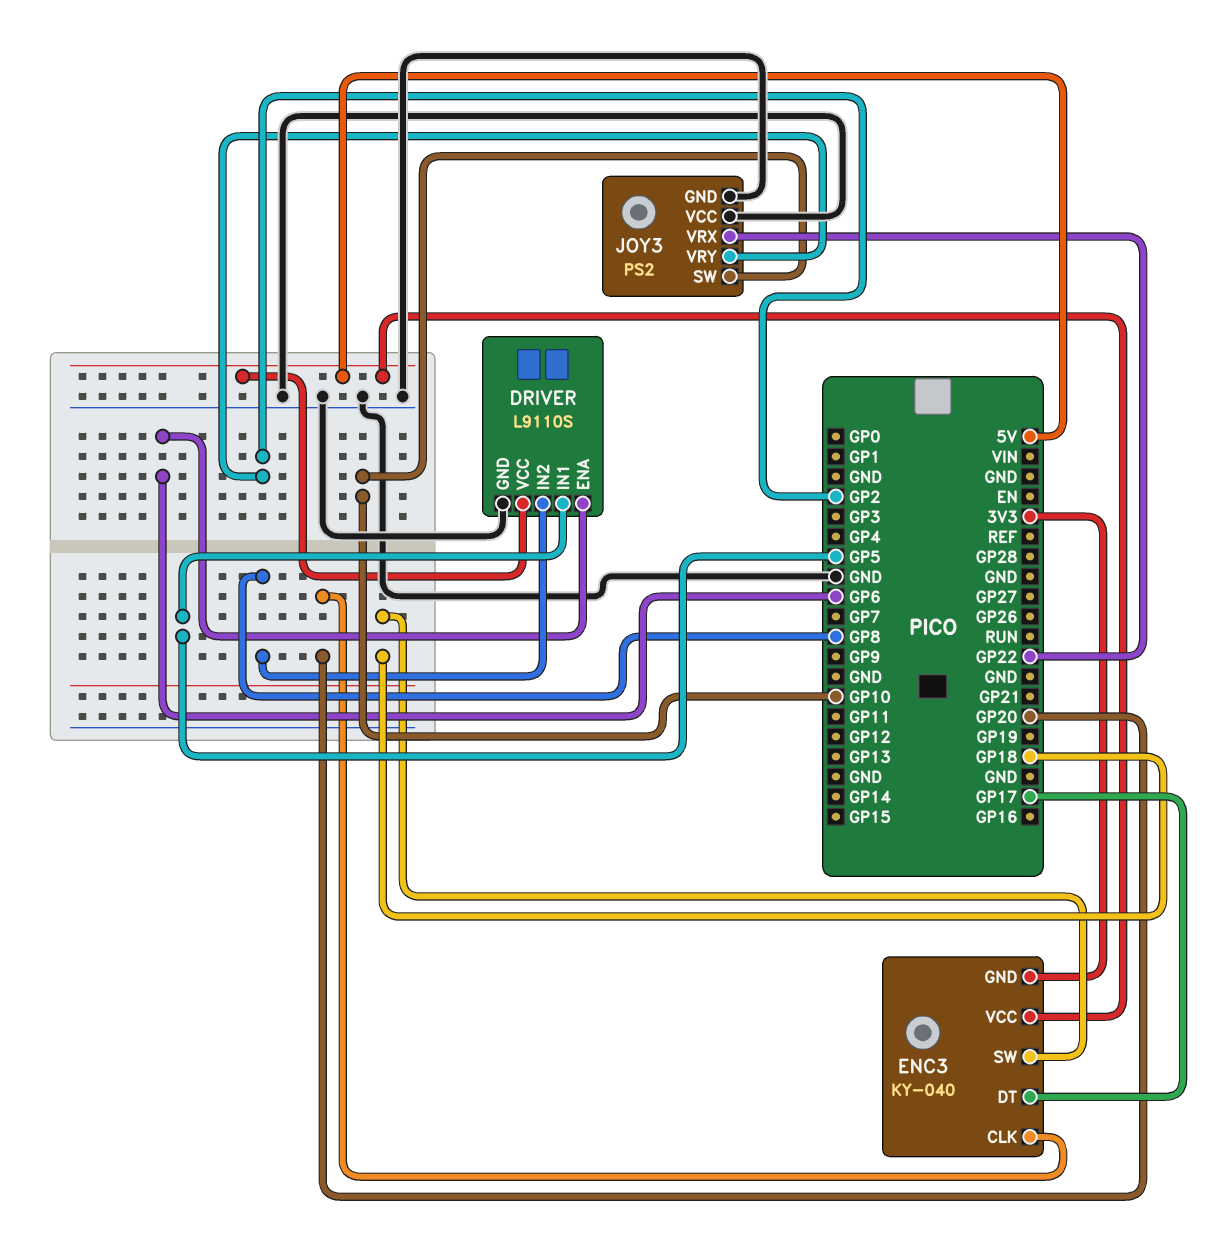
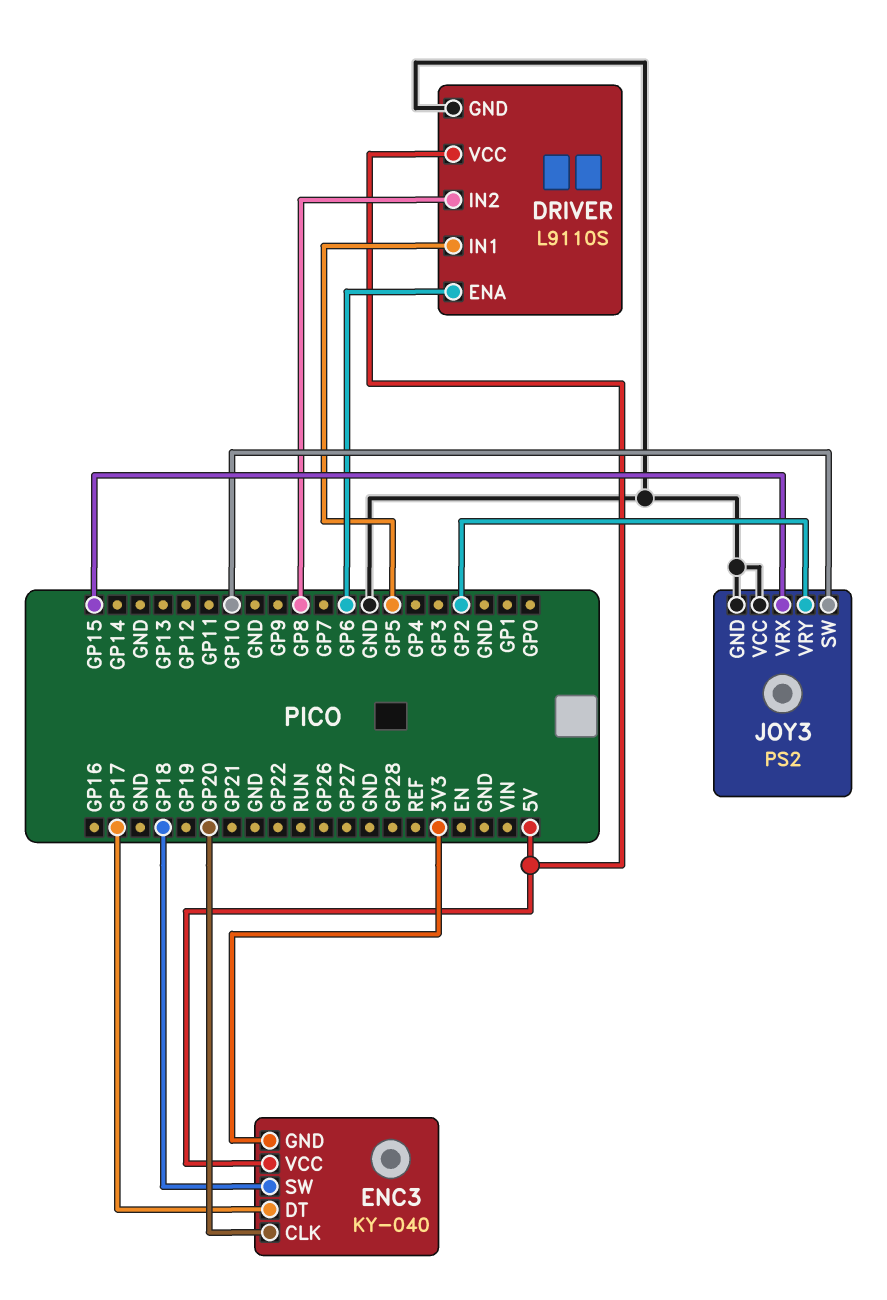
JOY3 pin VRX: GP22 -> GP15

